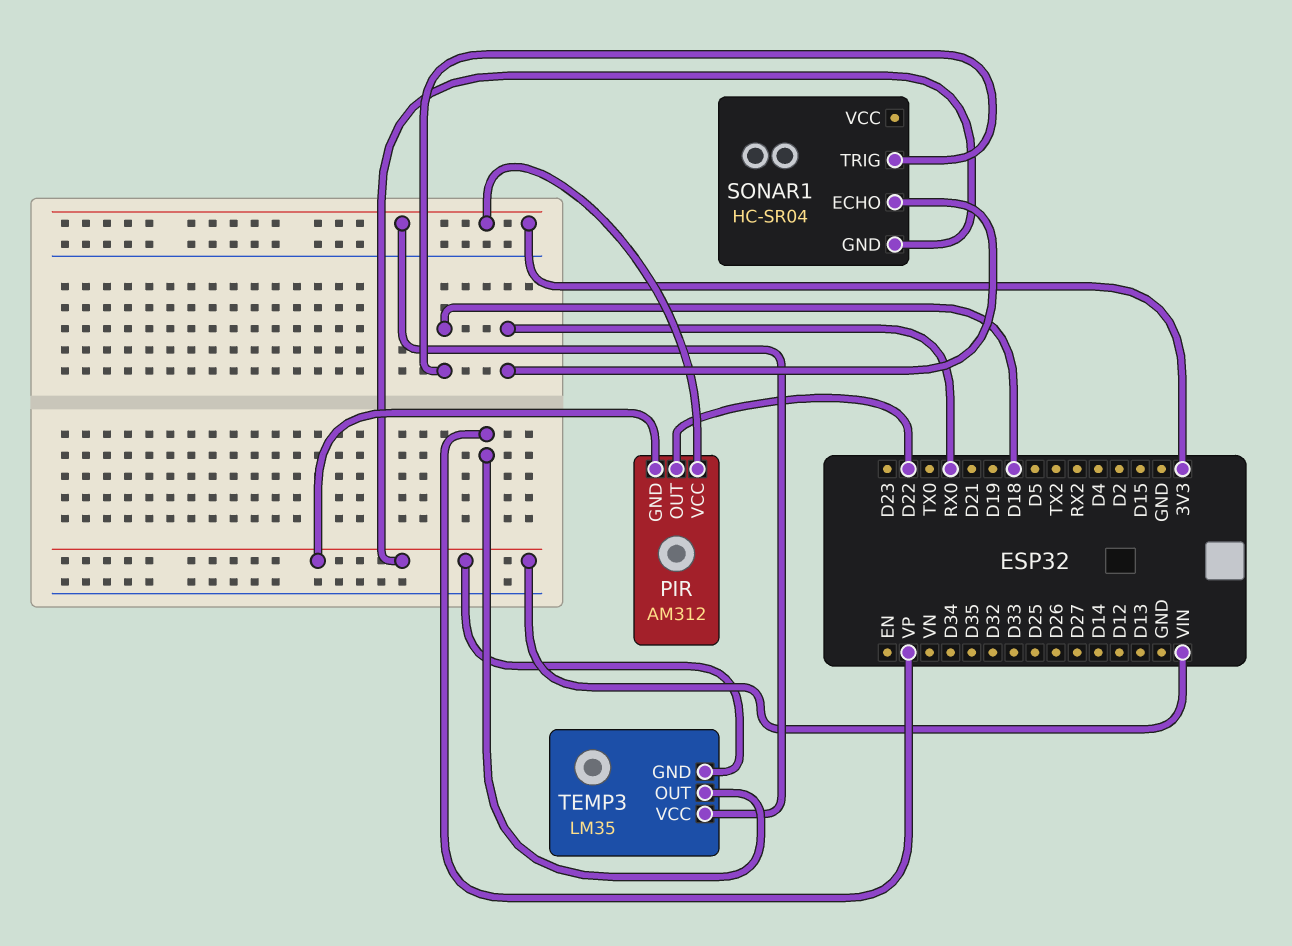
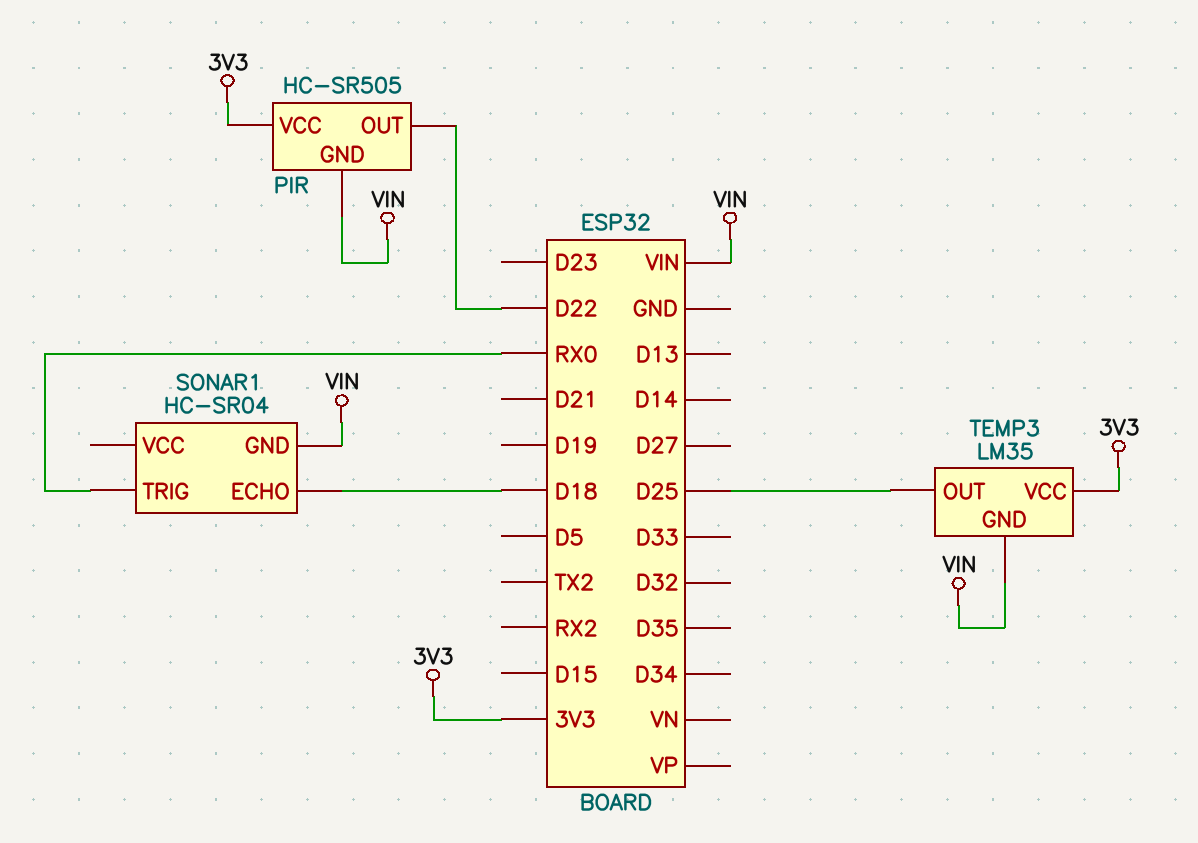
PIR: AM312 -> HC-SR505
SONAR1 pin ECHO: RX0 -> D18
SONAR1 pin TRIG: D18 -> RX0
TEMP3 pin OUT: VP -> D25

